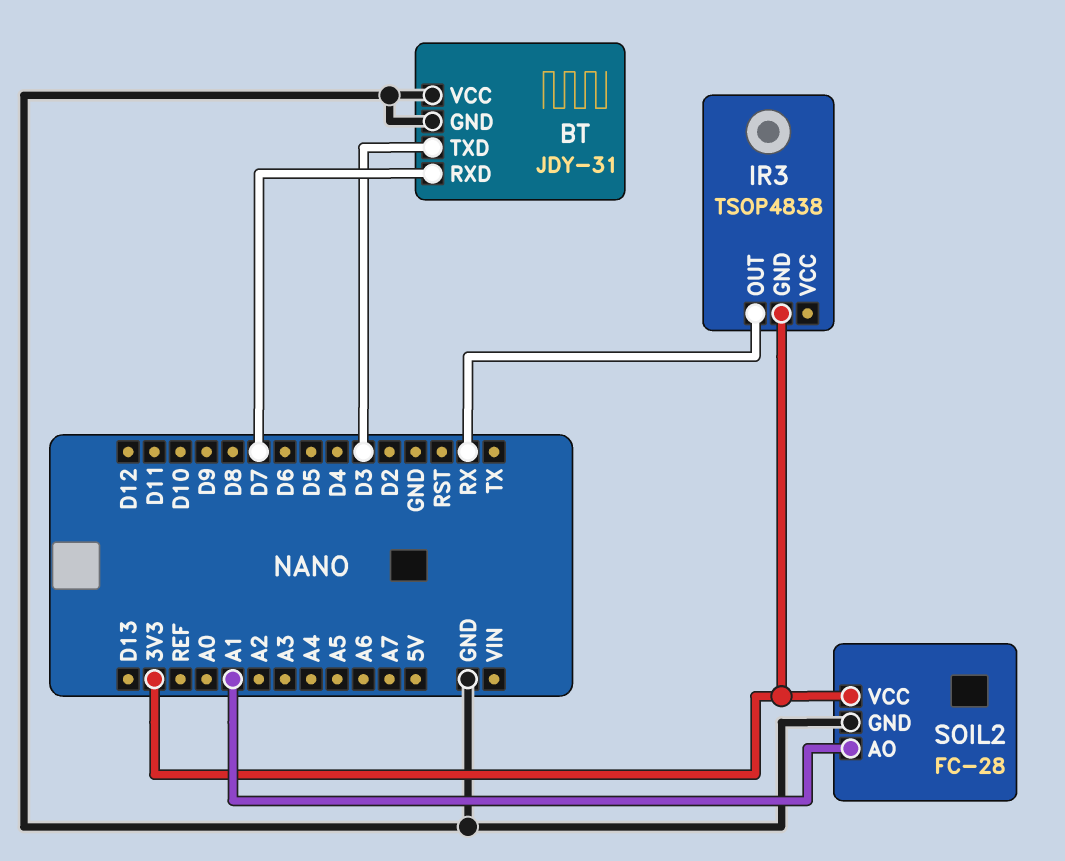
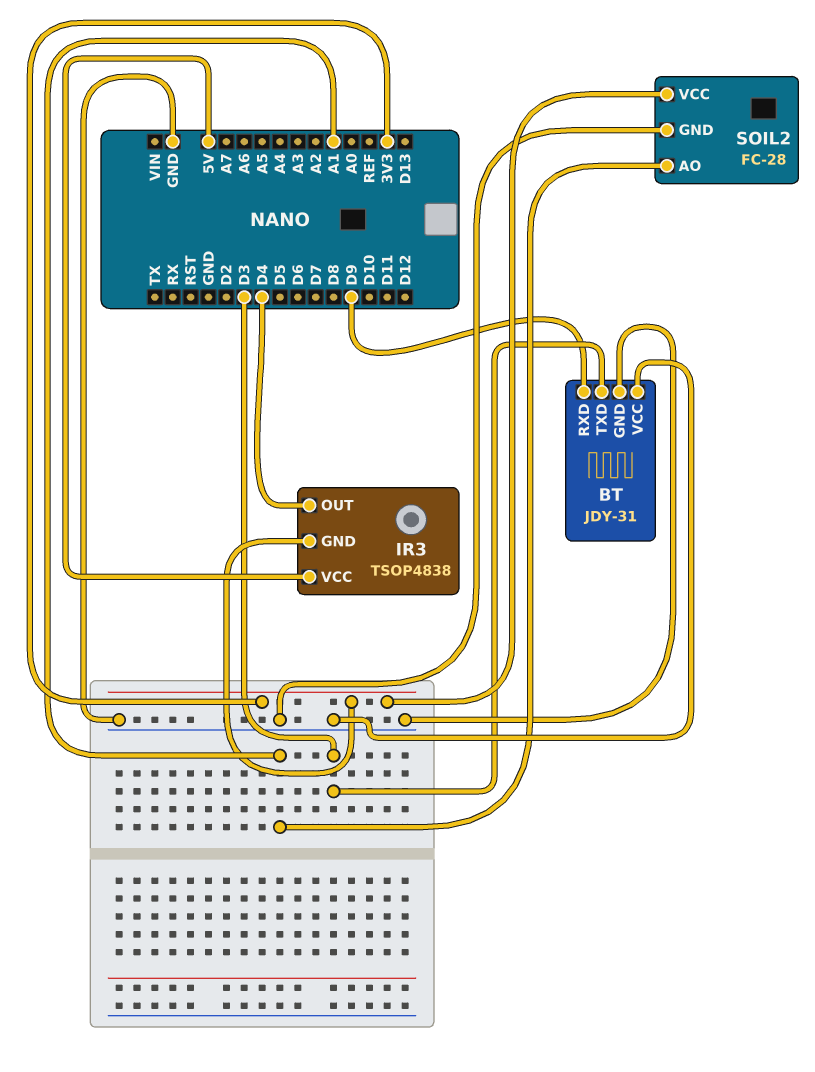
BT pin RXD: D7 -> D9
IR3 pin OUT: RX -> D4
IR3 pin VCC: none -> 5V

